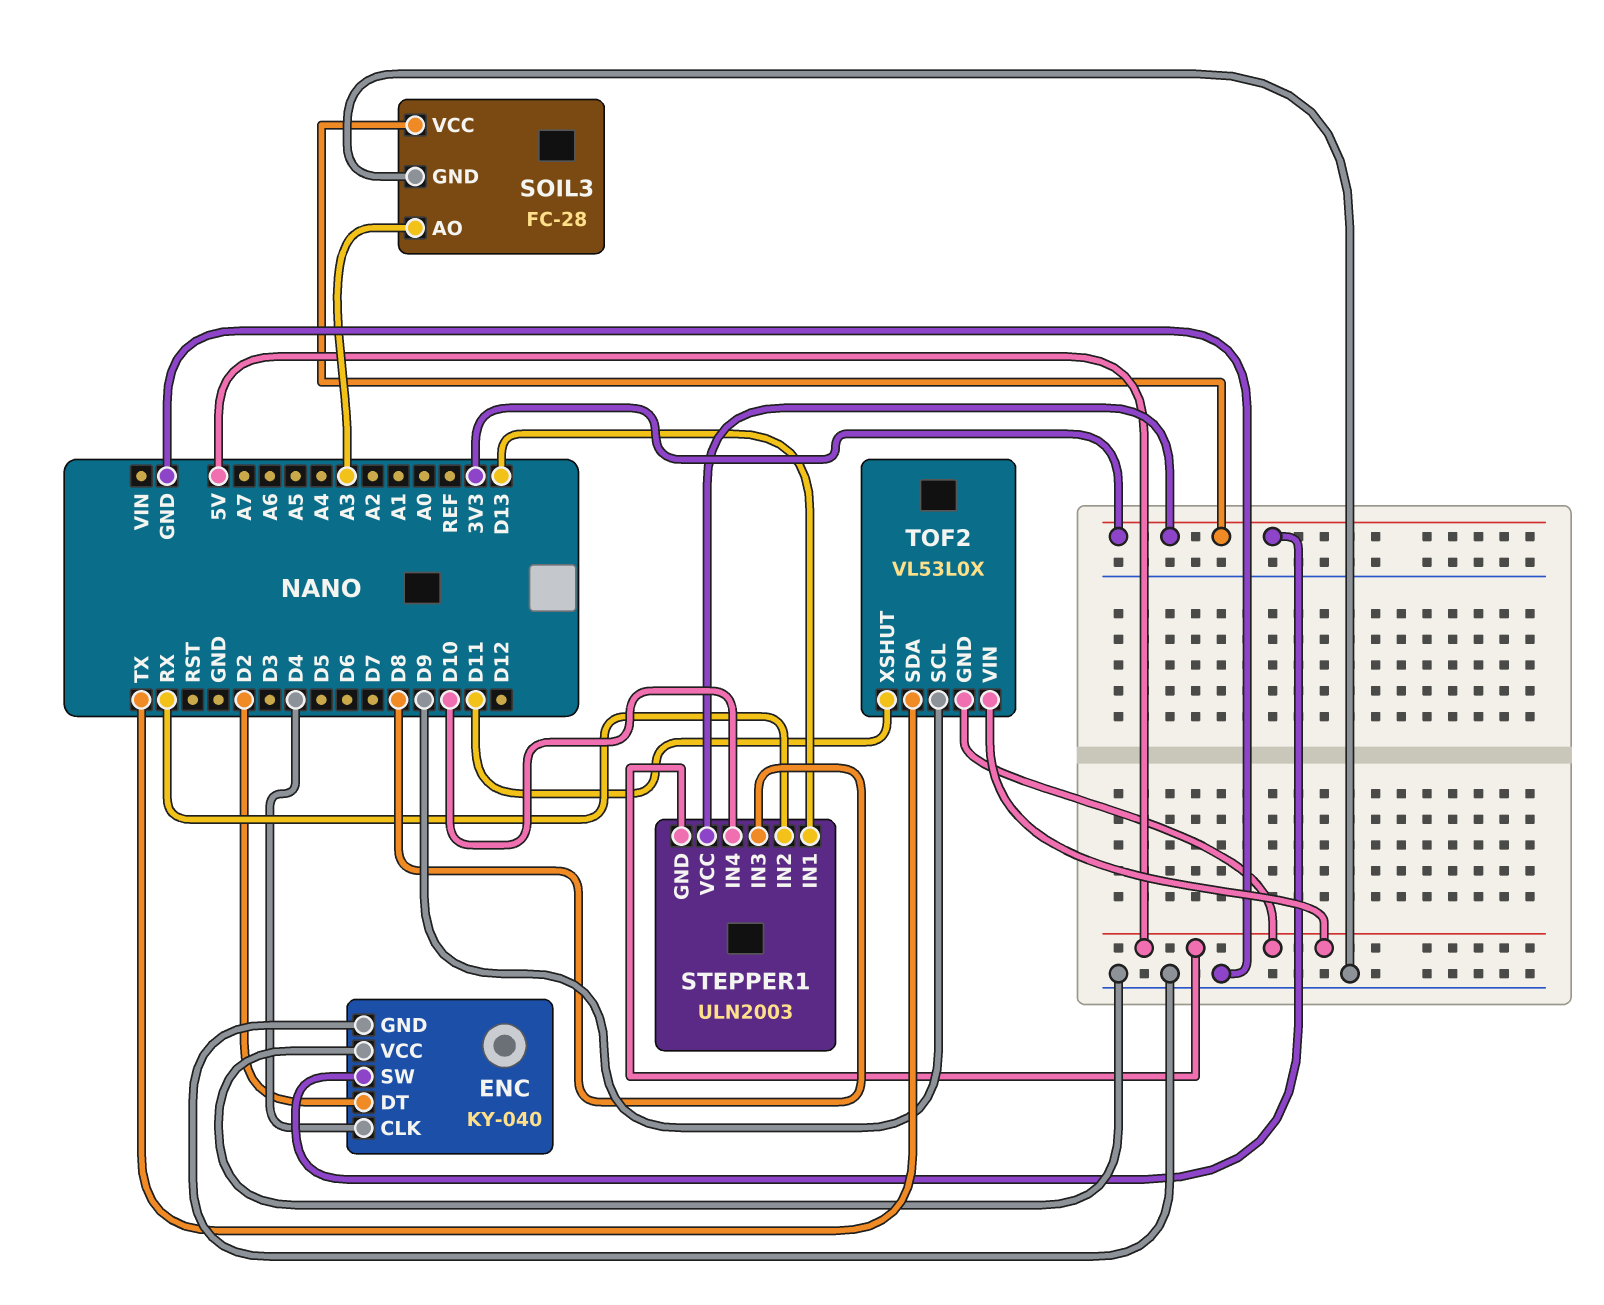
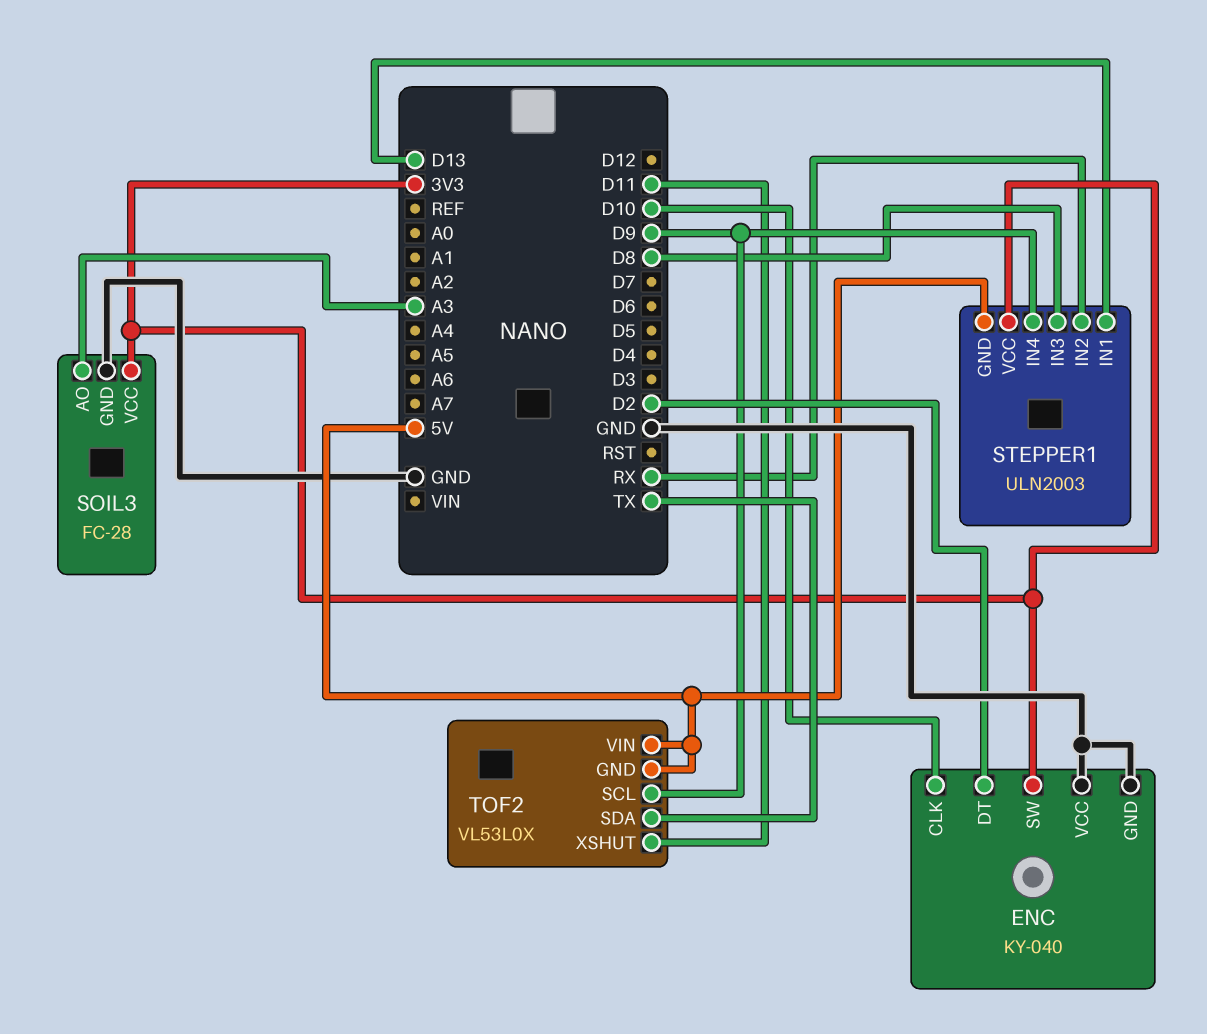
ENC pin CLK: D4 -> D10
STEPPER1 pin IN4: D10 -> D9

